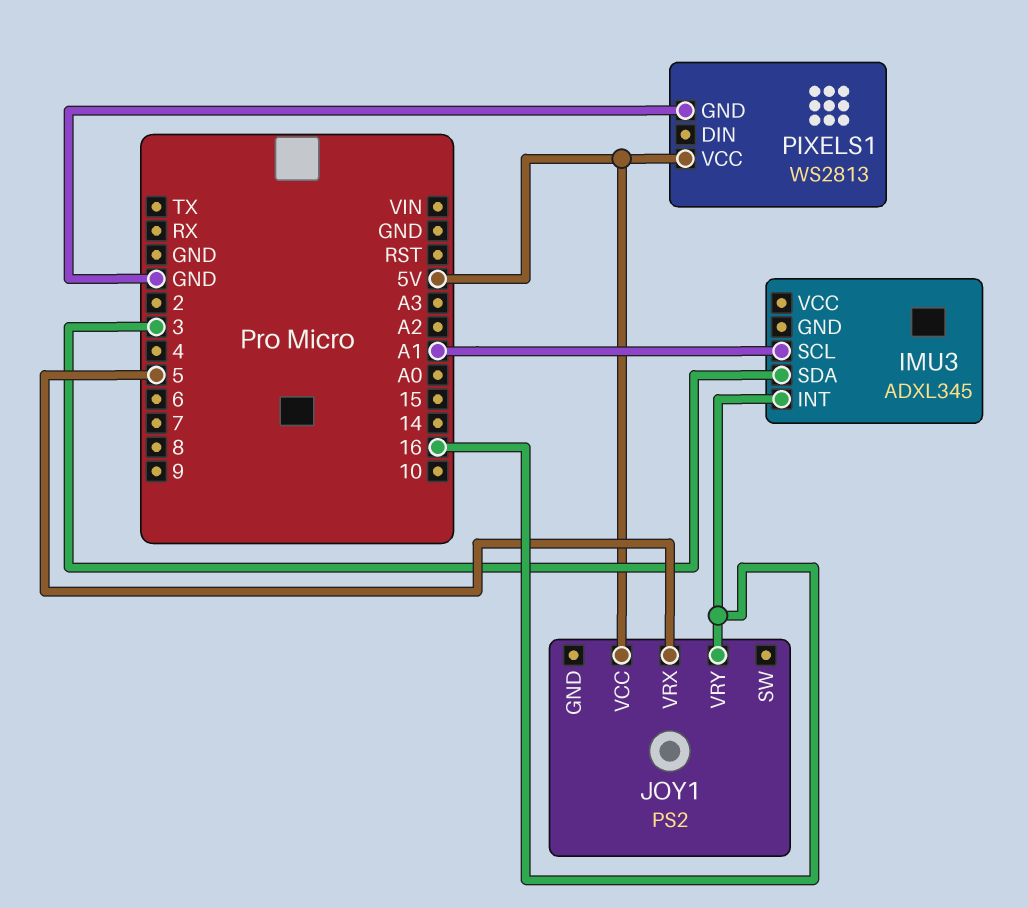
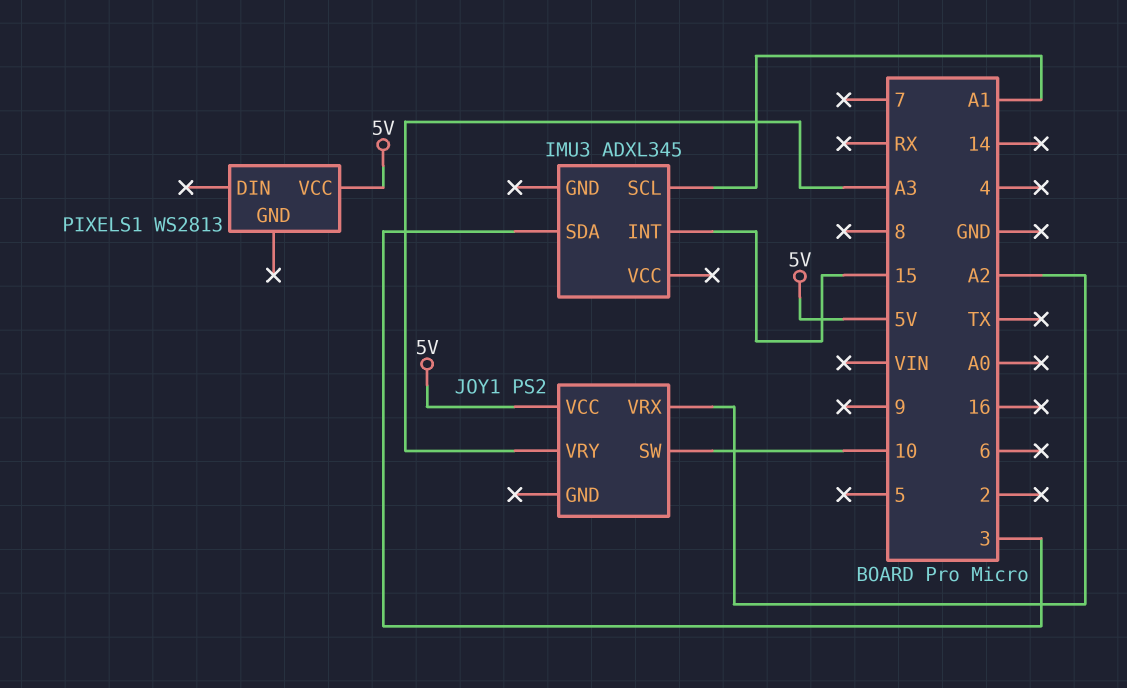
IMU3 pin INT: 16 -> 15
JOY1 pin SW: none -> 10
JOY1 pin VRX: 5 -> A2
JOY1 pin VRY: 16 -> A3
PIXELS1 pin GND: GND -> none

